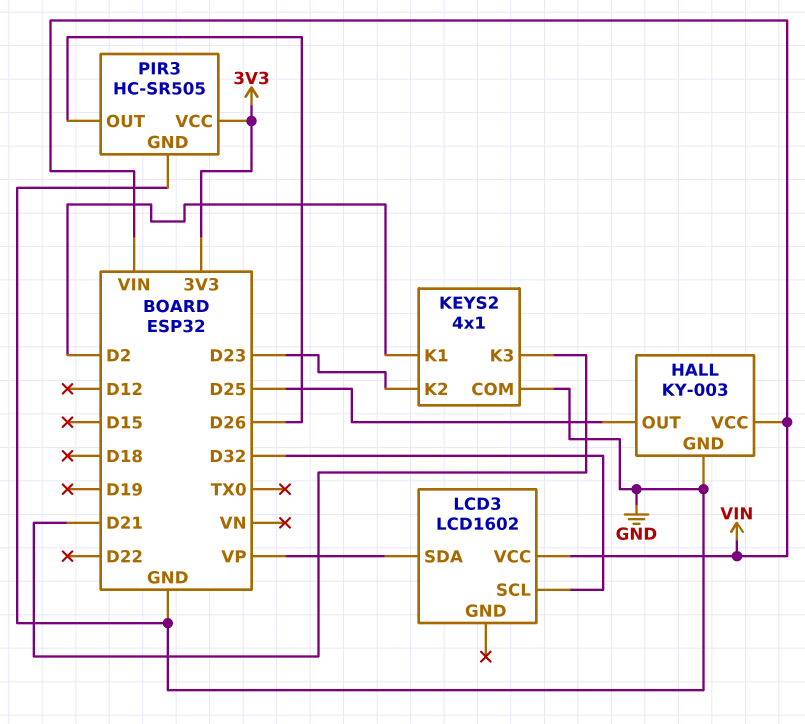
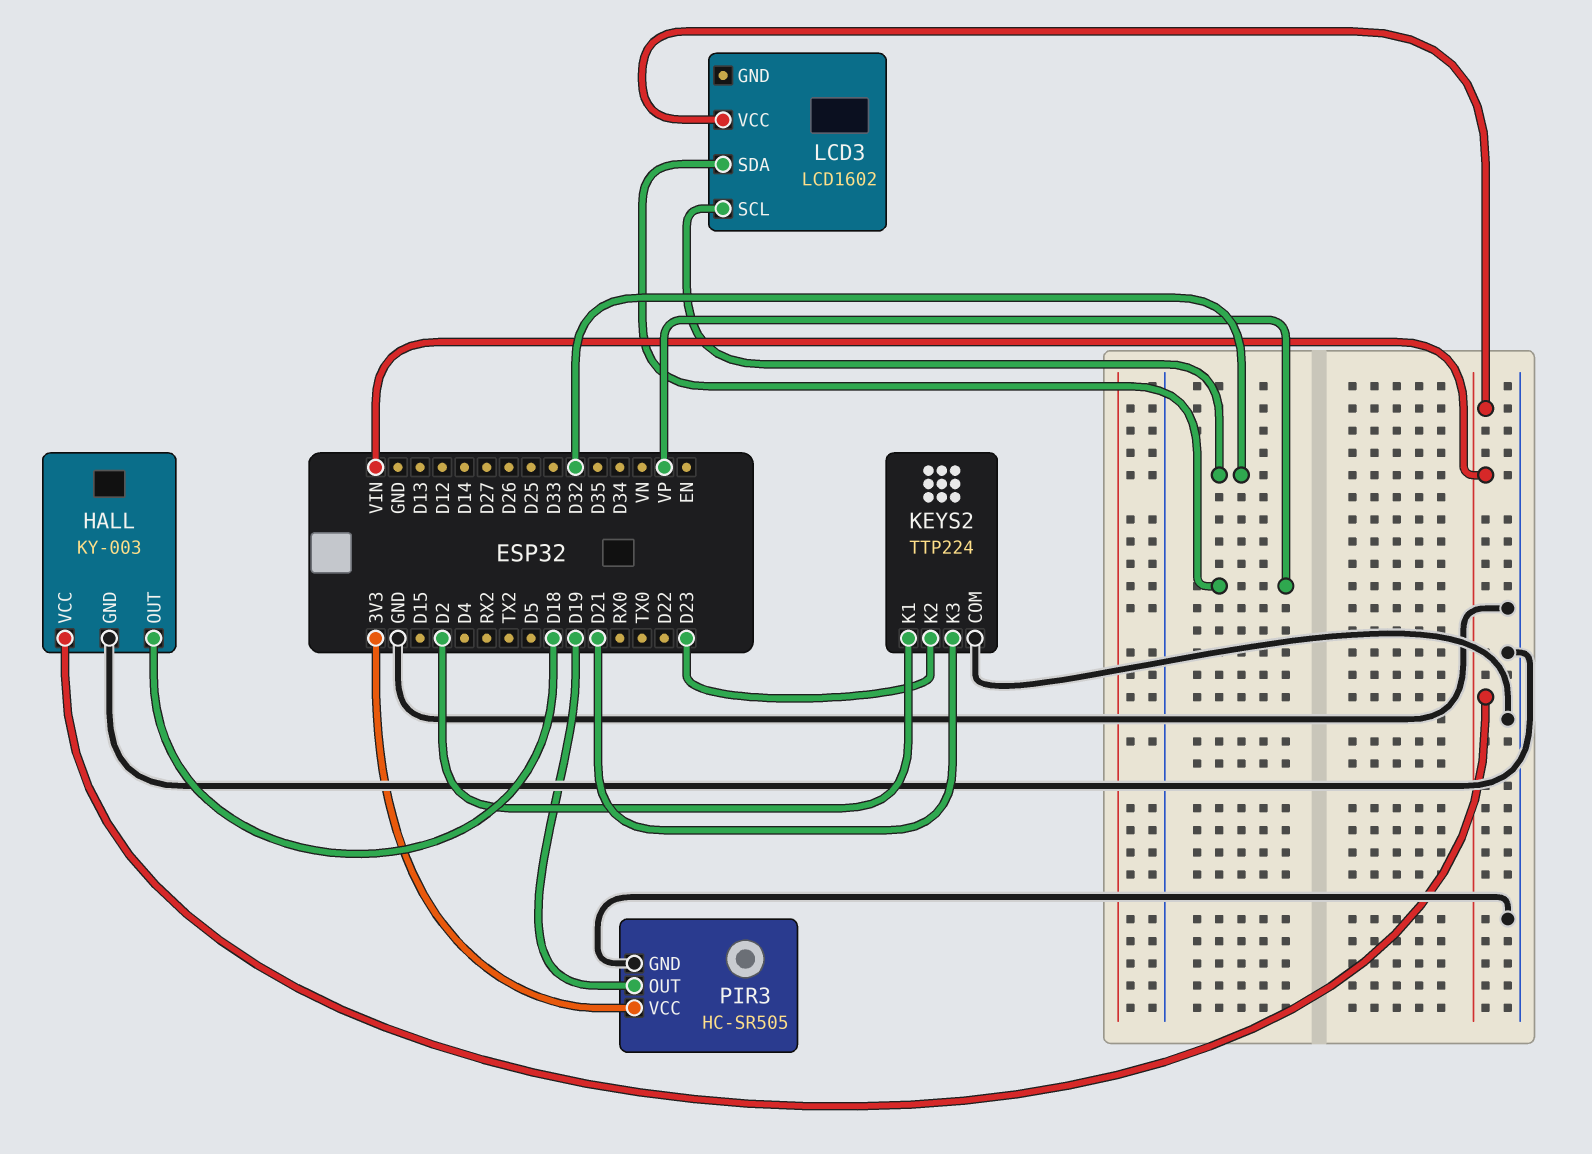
HALL pin OUT: D25 -> D18
KEYS2: 4x1 -> TTP224
PIR3 pin OUT: D26 -> D19

